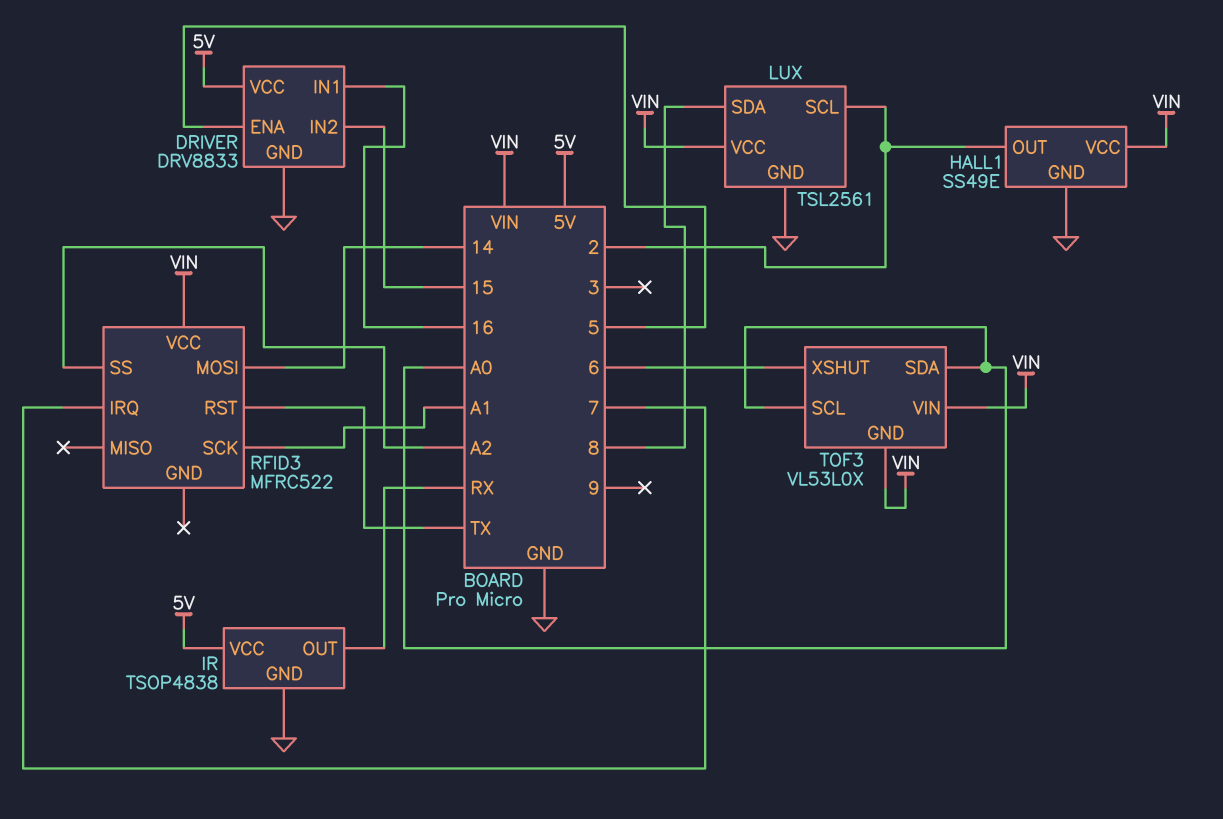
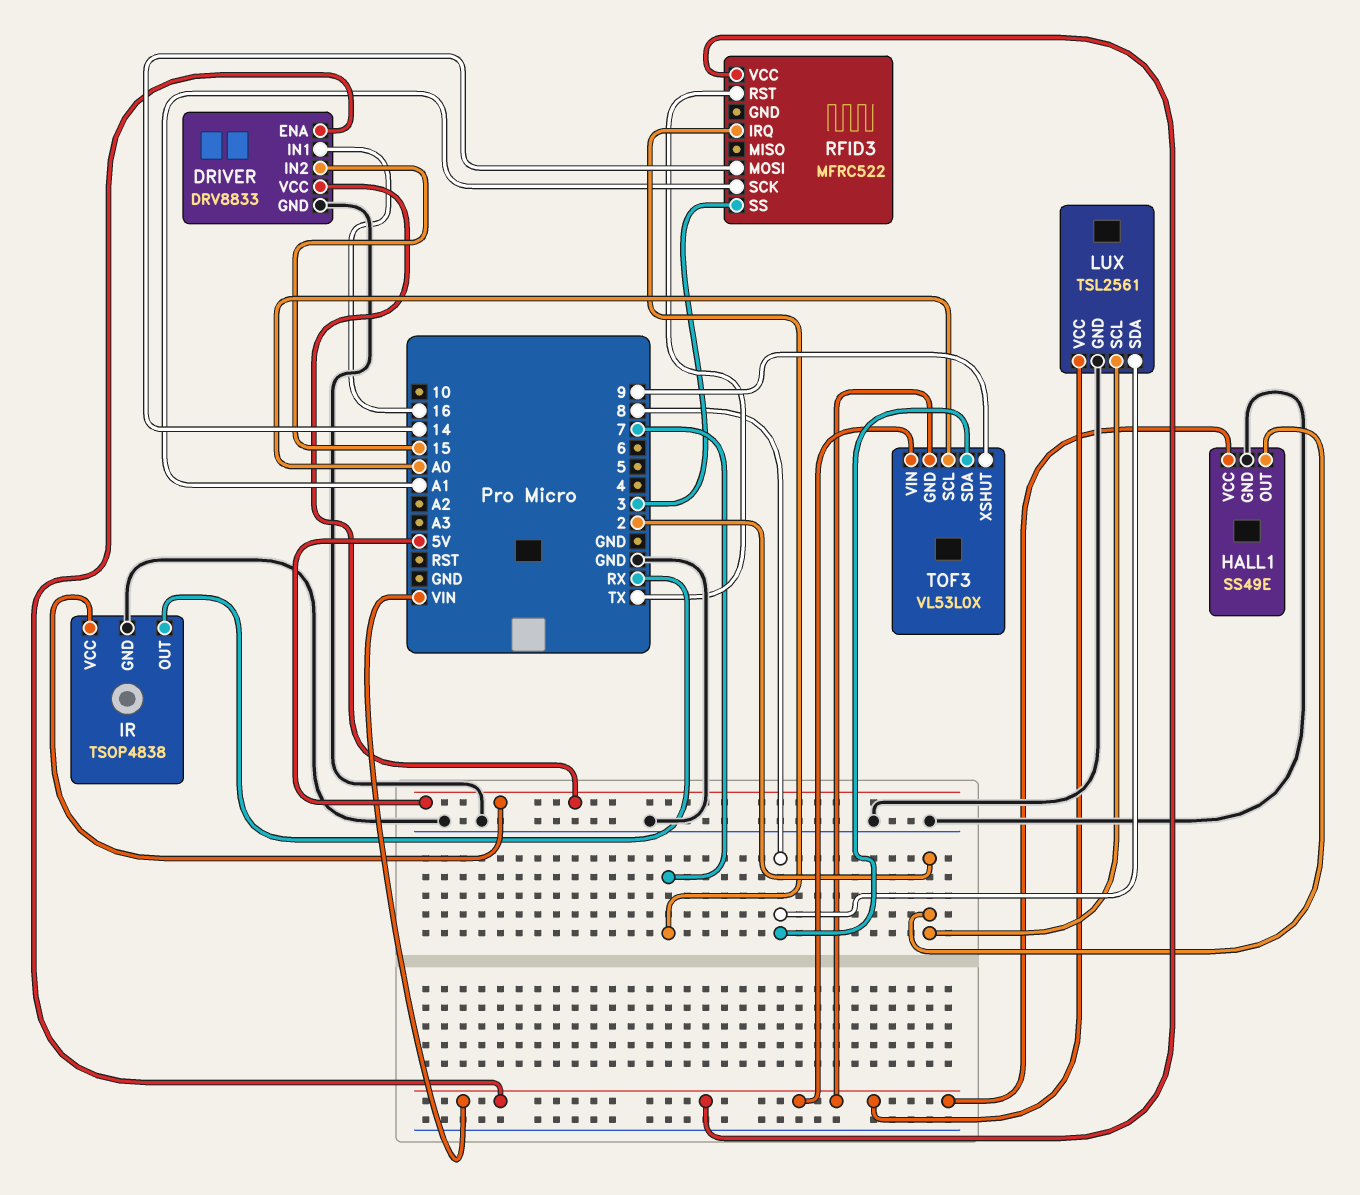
DRIVER pin ENA: 5 -> VIN
RFID3 pin SS: A2 -> 3
TOF3 pin SDA: A0 -> 8
TOF3 pin XSHUT: 6 -> 9

